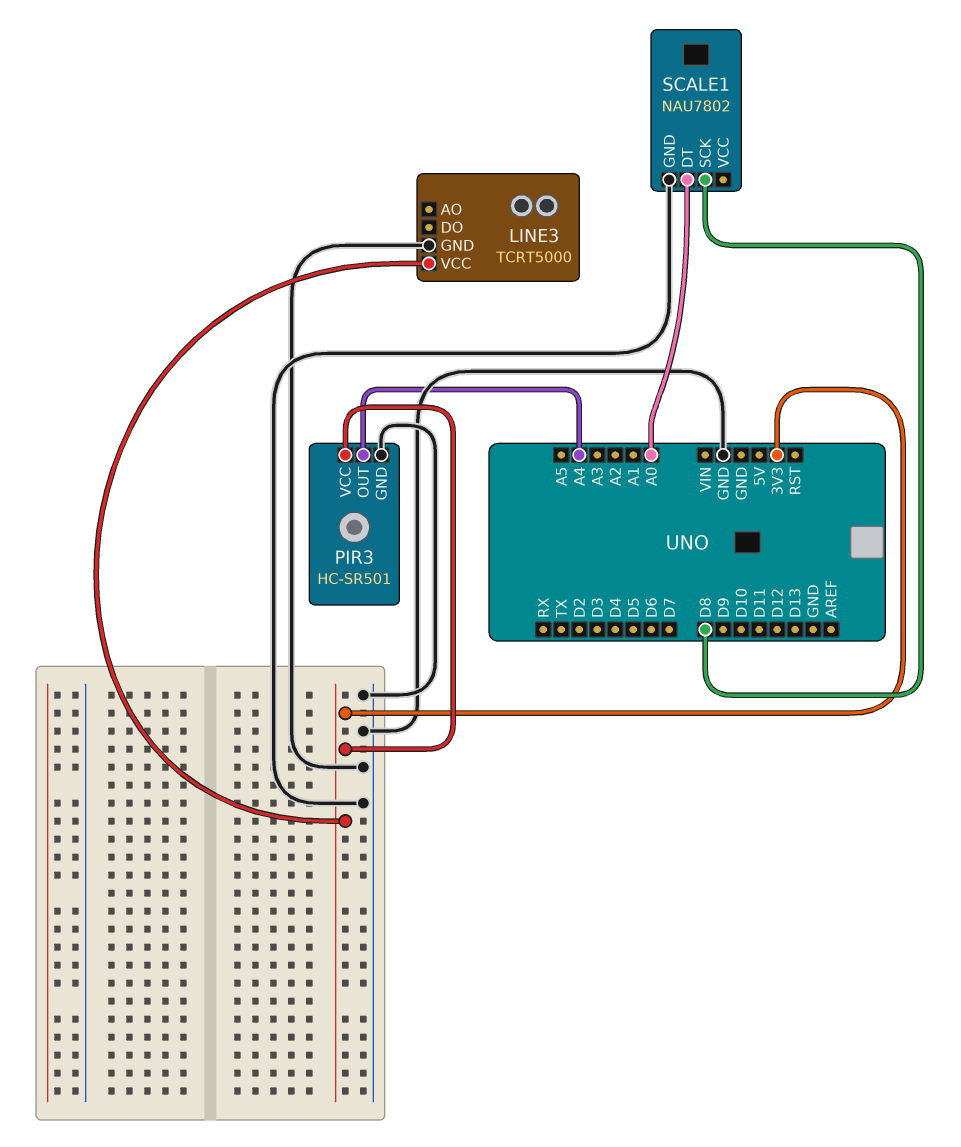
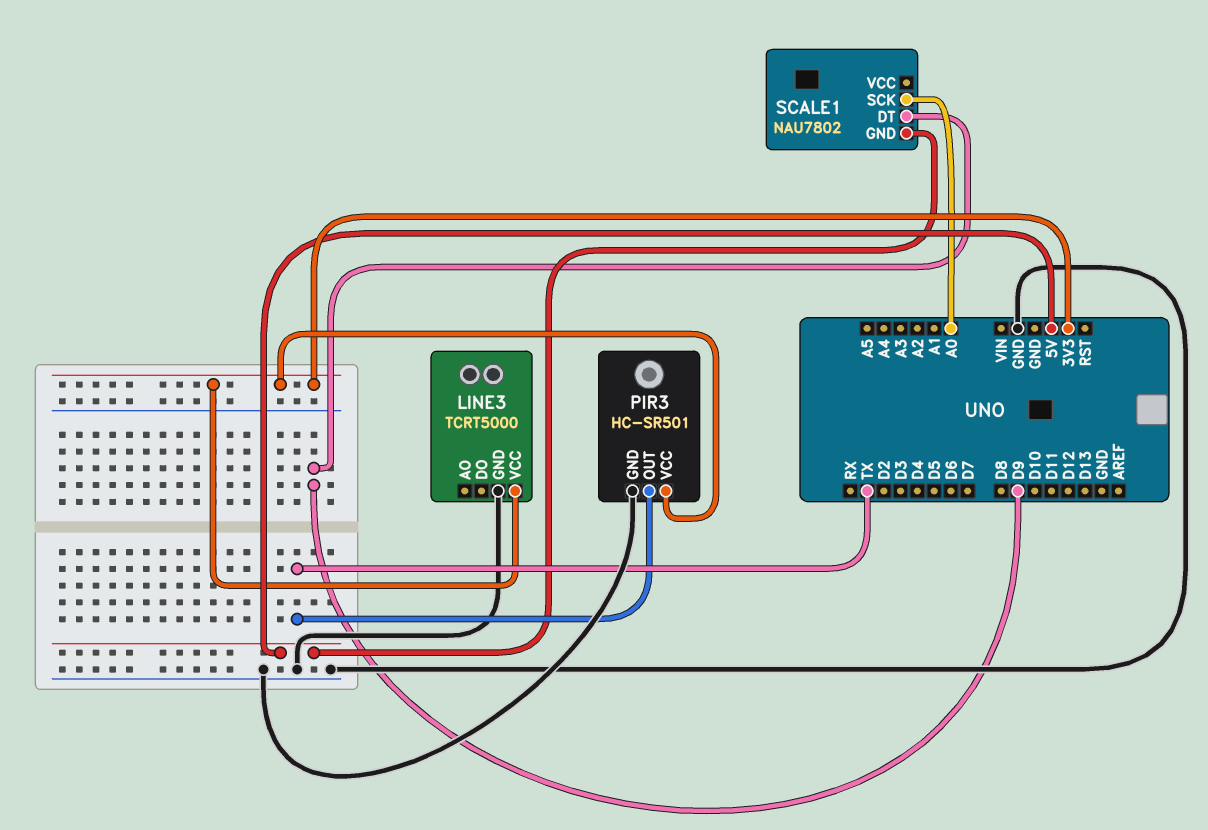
PIR3 pin OUT: A4 -> TX
SCALE1 pin DT: A0 -> D9
SCALE1 pin GND: GND -> 5V
SCALE1 pin SCK: D8 -> A0

